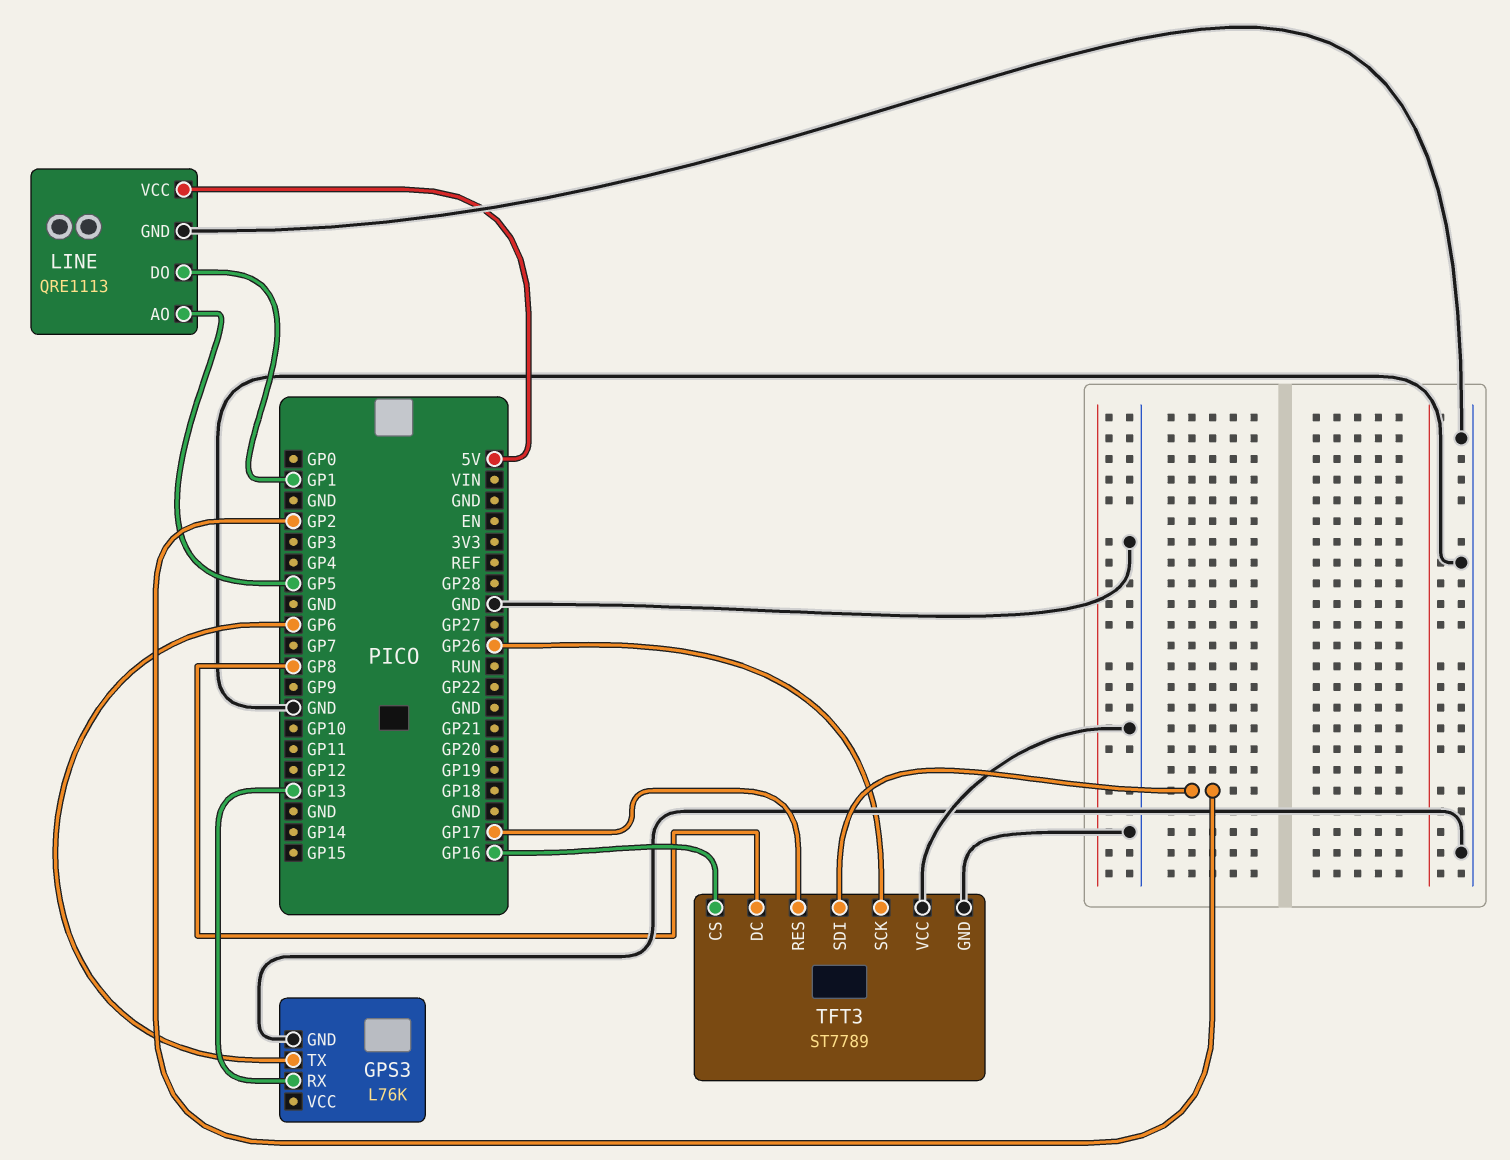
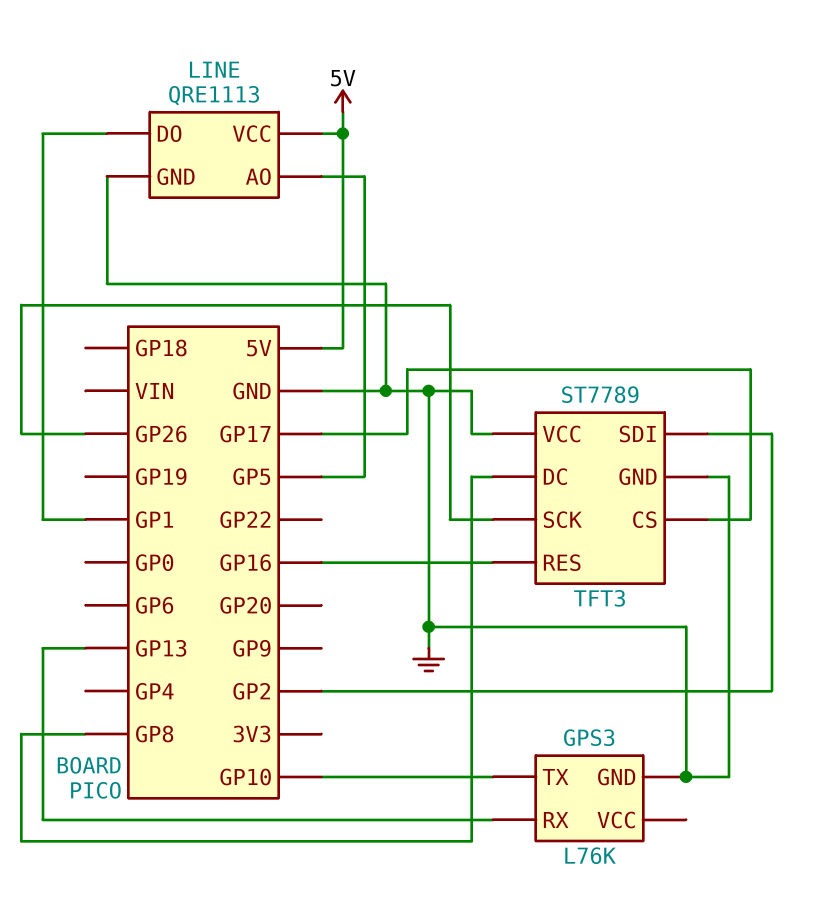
GPS3 pin TX: GP6 -> GP10
TFT3 pin CS: GP16 -> GP17
TFT3 pin RES: GP17 -> GP16

